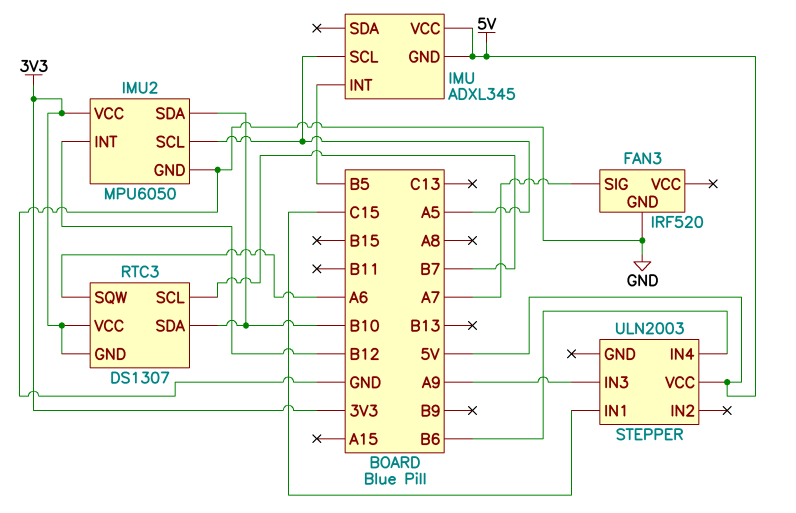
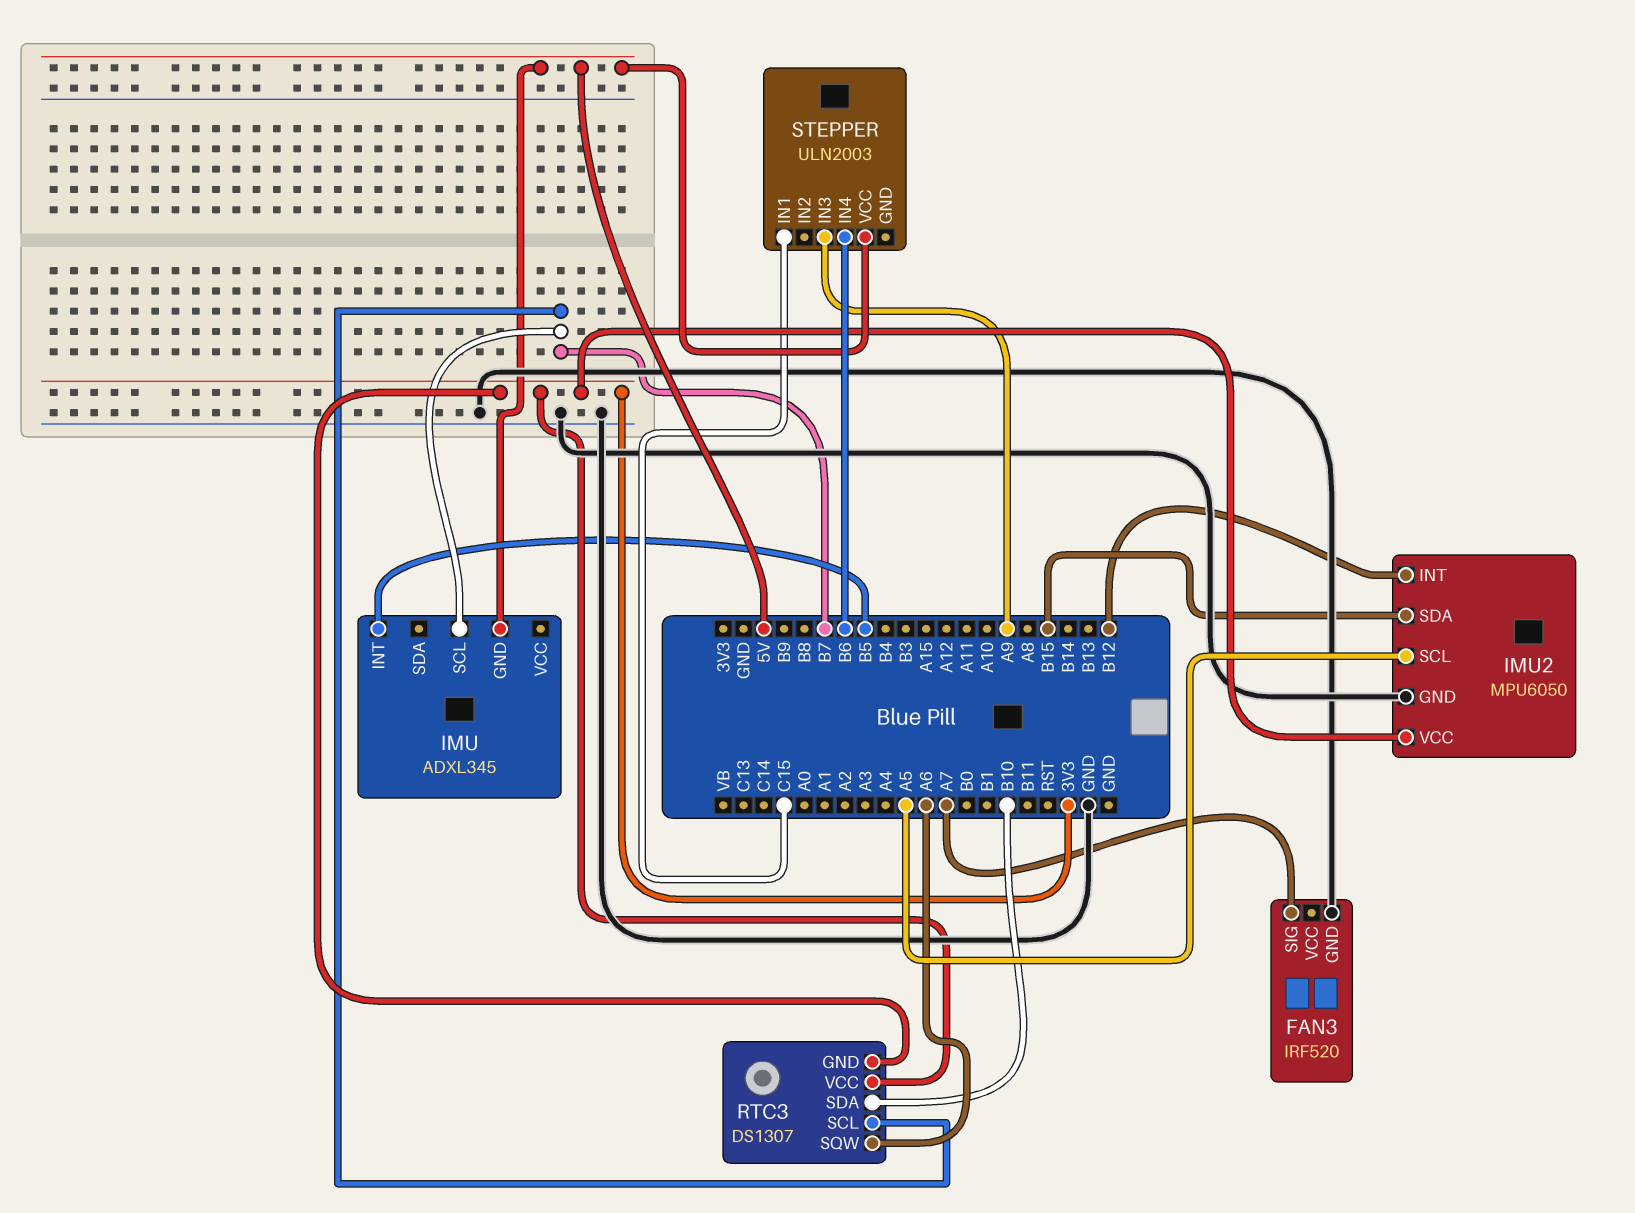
IMU pin SCL: A5 -> B7
IMU pin VCC: 5V -> none
IMU2 pin SDA: B10 -> B15

